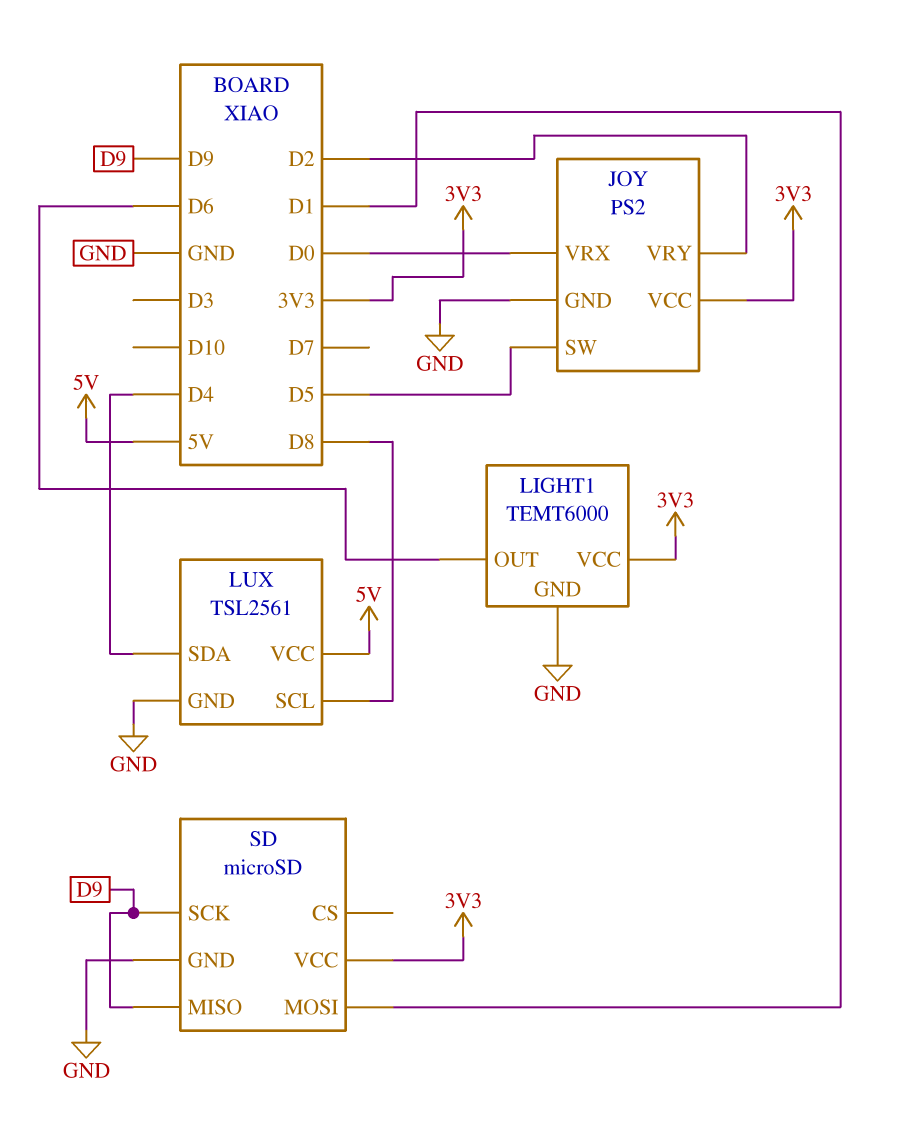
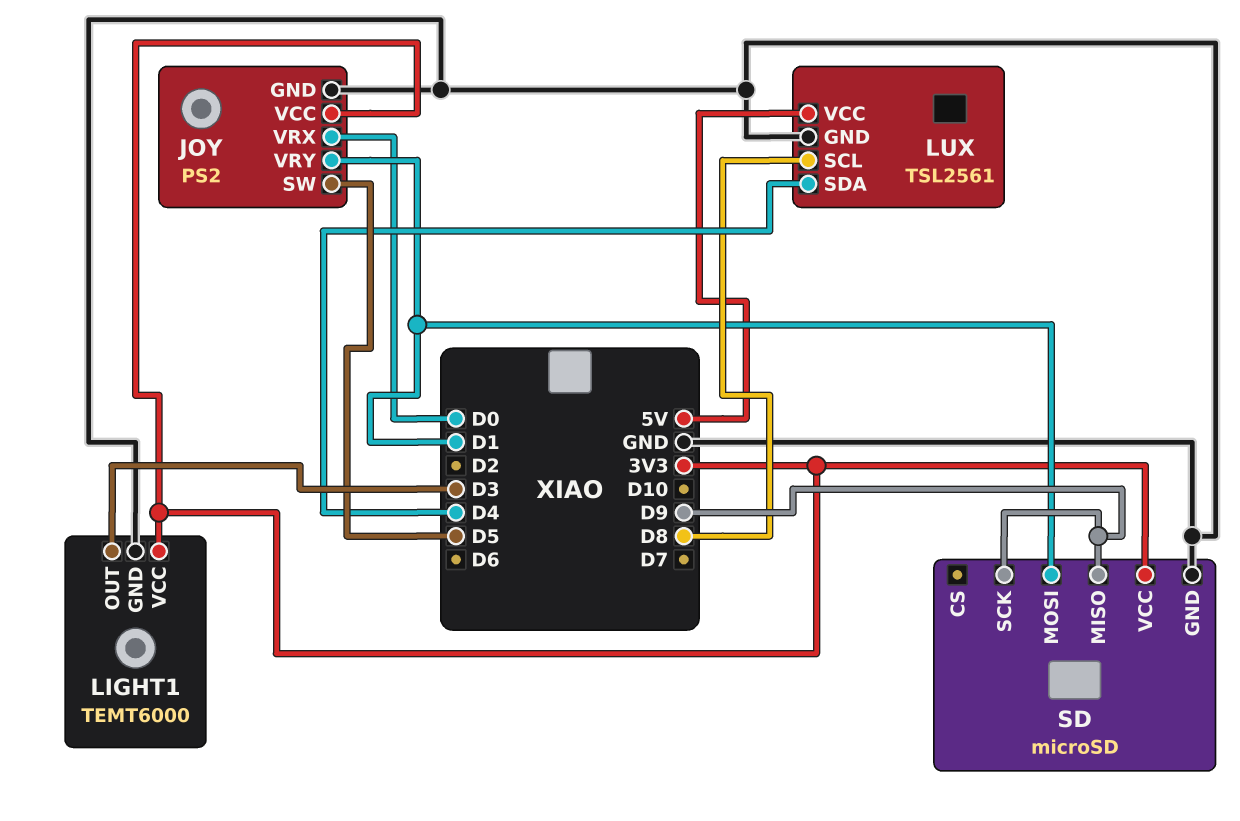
JOY pin VRY: D2 -> D1
LIGHT1 pin OUT: D6 -> D3

